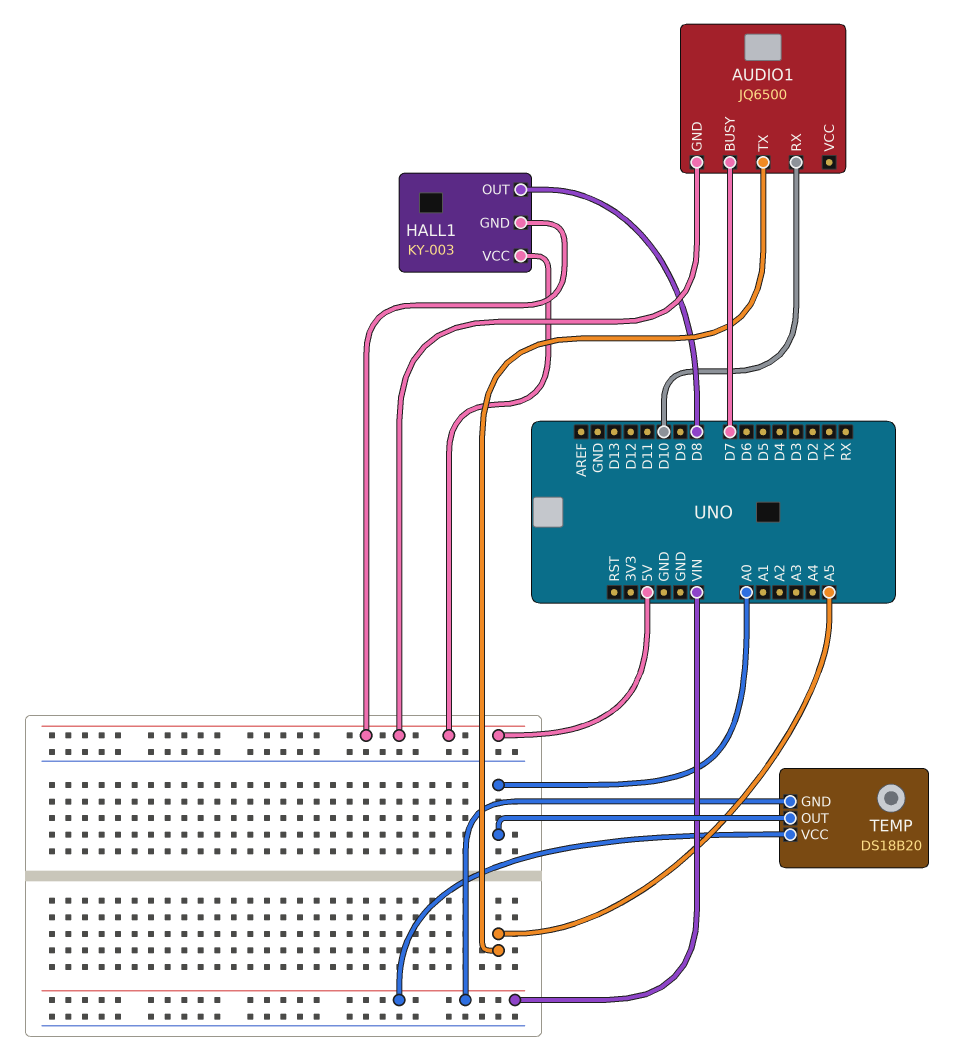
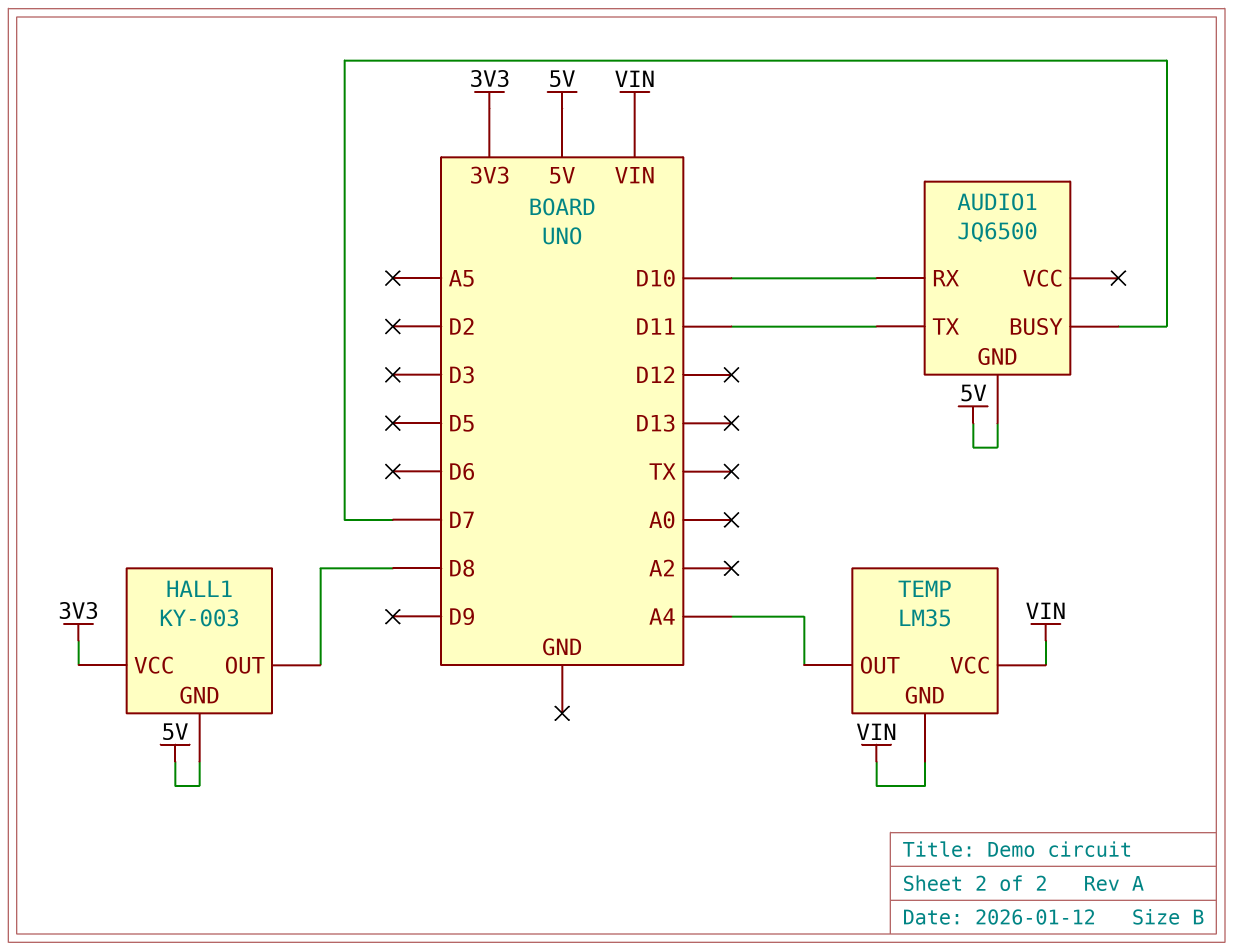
AUDIO1 pin TX: A5 -> D11
HALL1 pin VCC: 5V -> 3V3
TEMP: DS18B20 -> LM35
TEMP pin OUT: A0 -> A4

